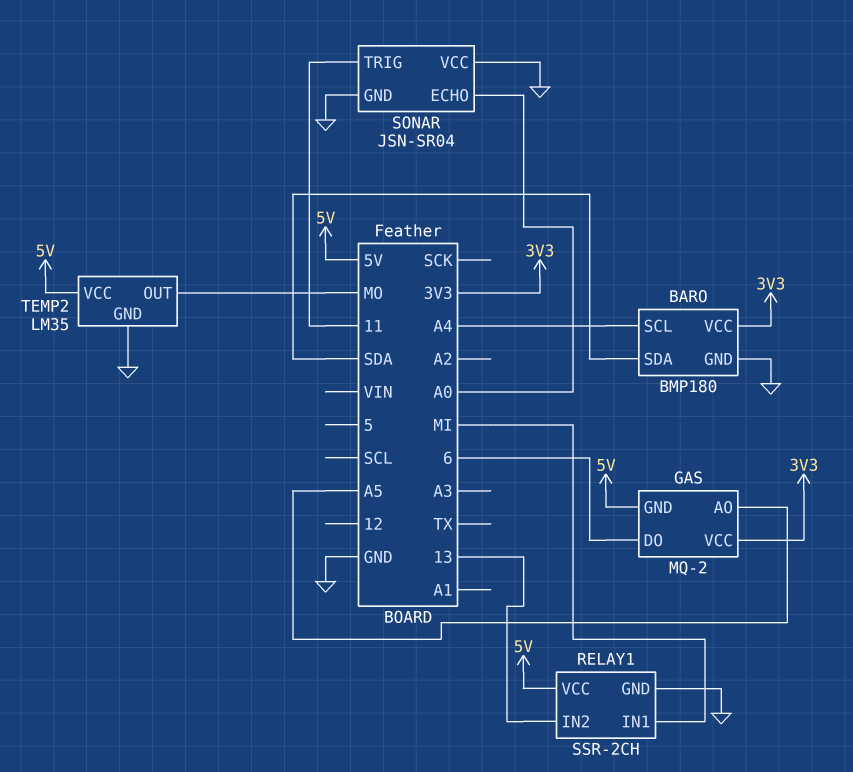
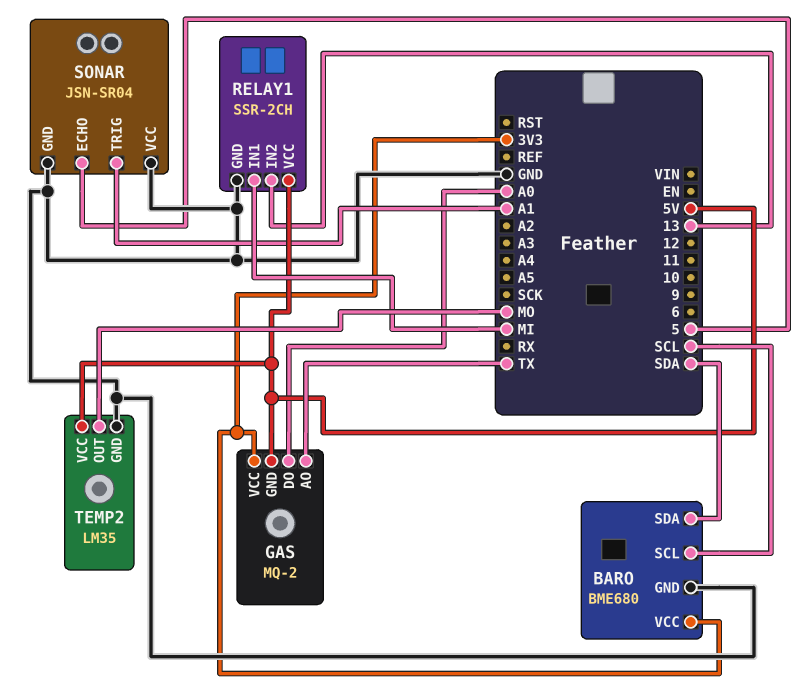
BARO: BMP180 -> BME680
BARO pin SCL: A4 -> SCL
GAS pin AO: A5 -> TX
GAS pin DO: 6 -> A0
SONAR pin ECHO: A0 -> 5
SONAR pin TRIG: 11 -> A1

